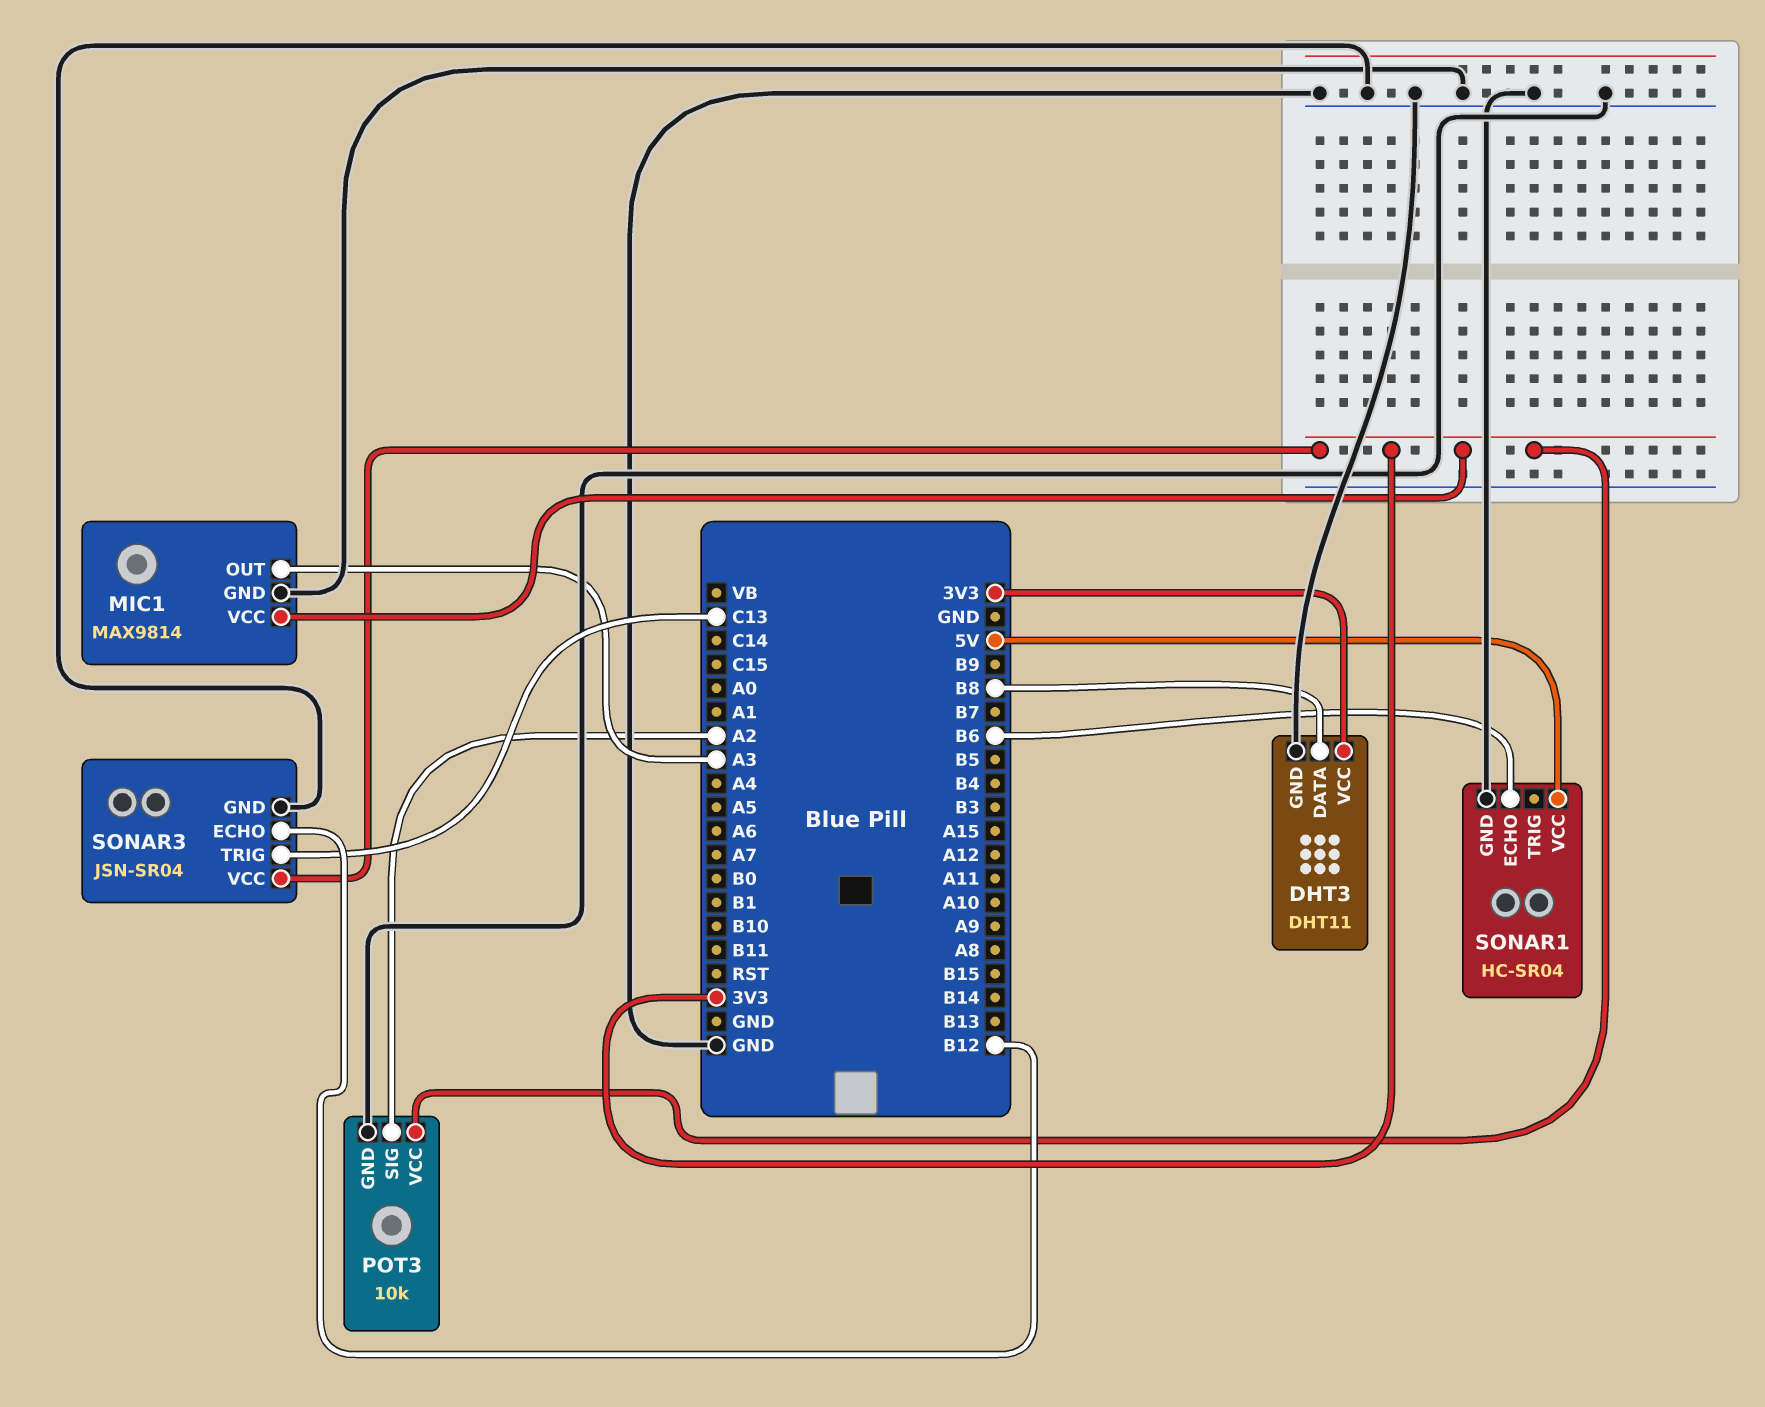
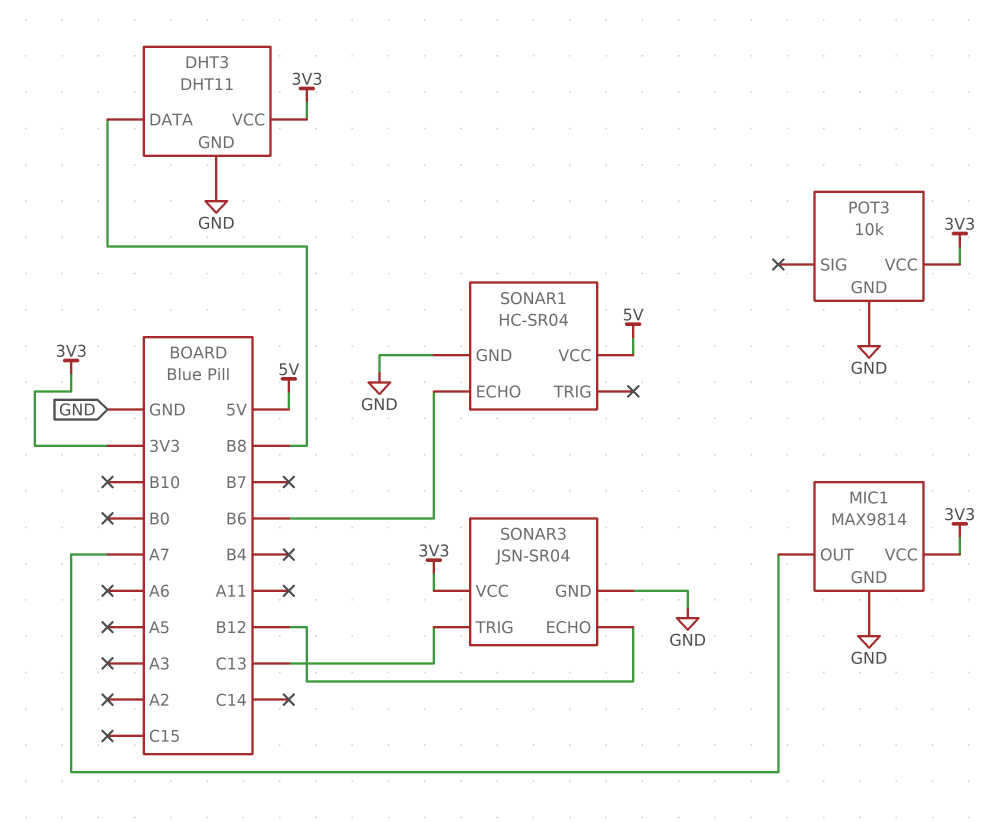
MIC1 pin OUT: A3 -> A7
POT3 pin SIG: A2 -> none

